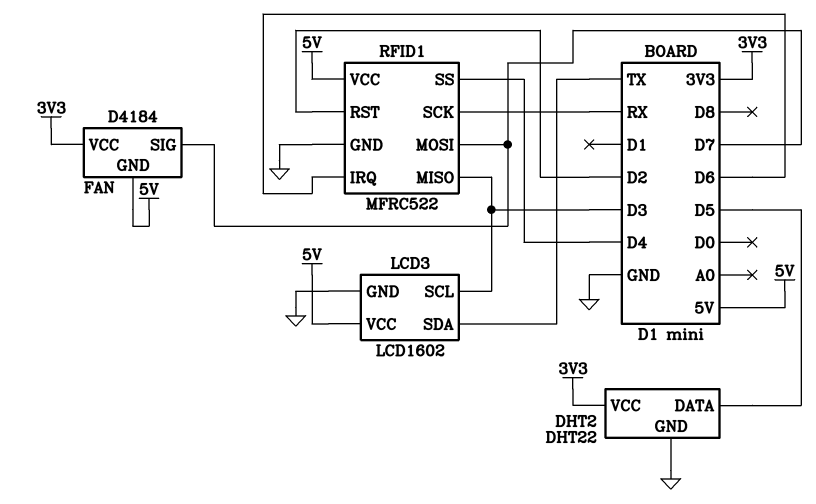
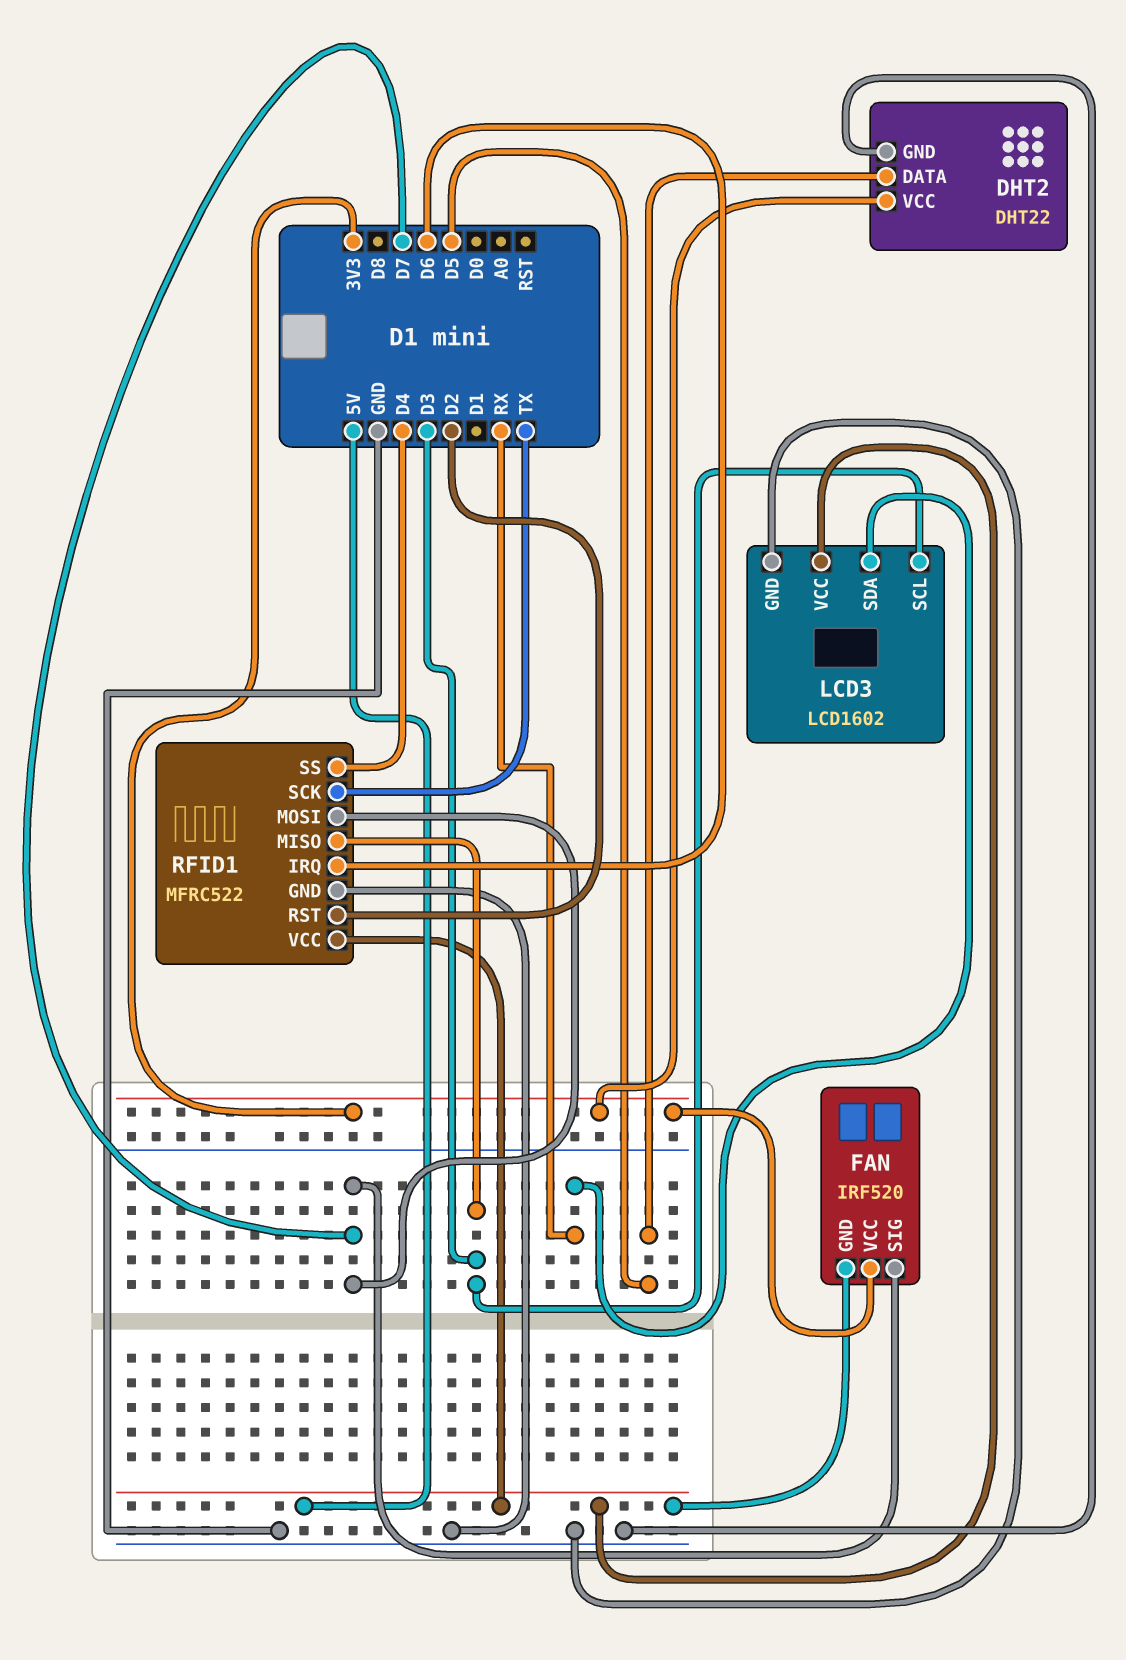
FAN: D4184 -> IRF520
LCD3 pin SDA: TX -> RX
RFID1 pin SCK: RX -> TX

